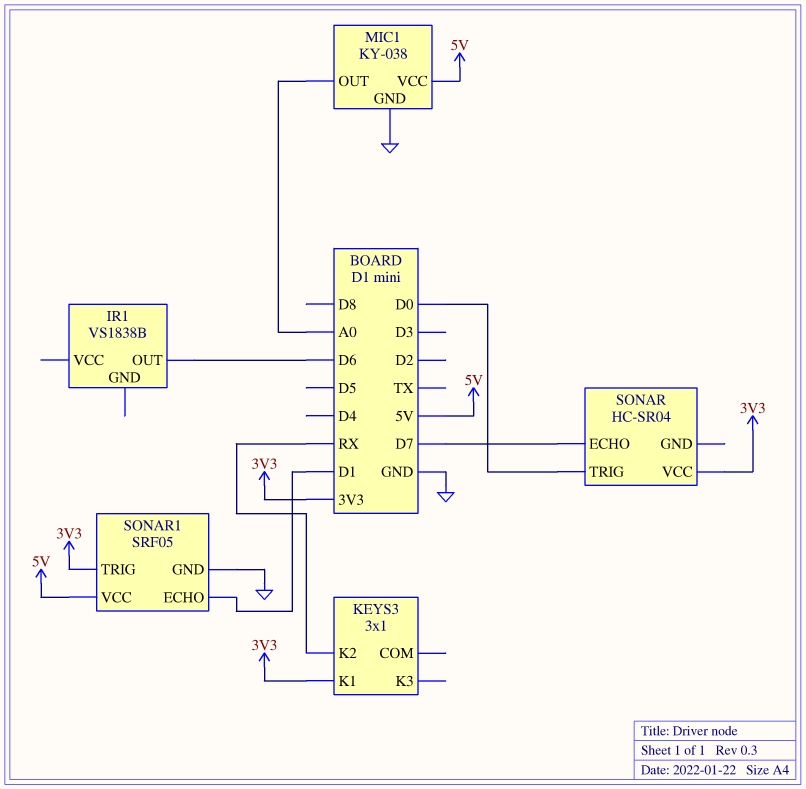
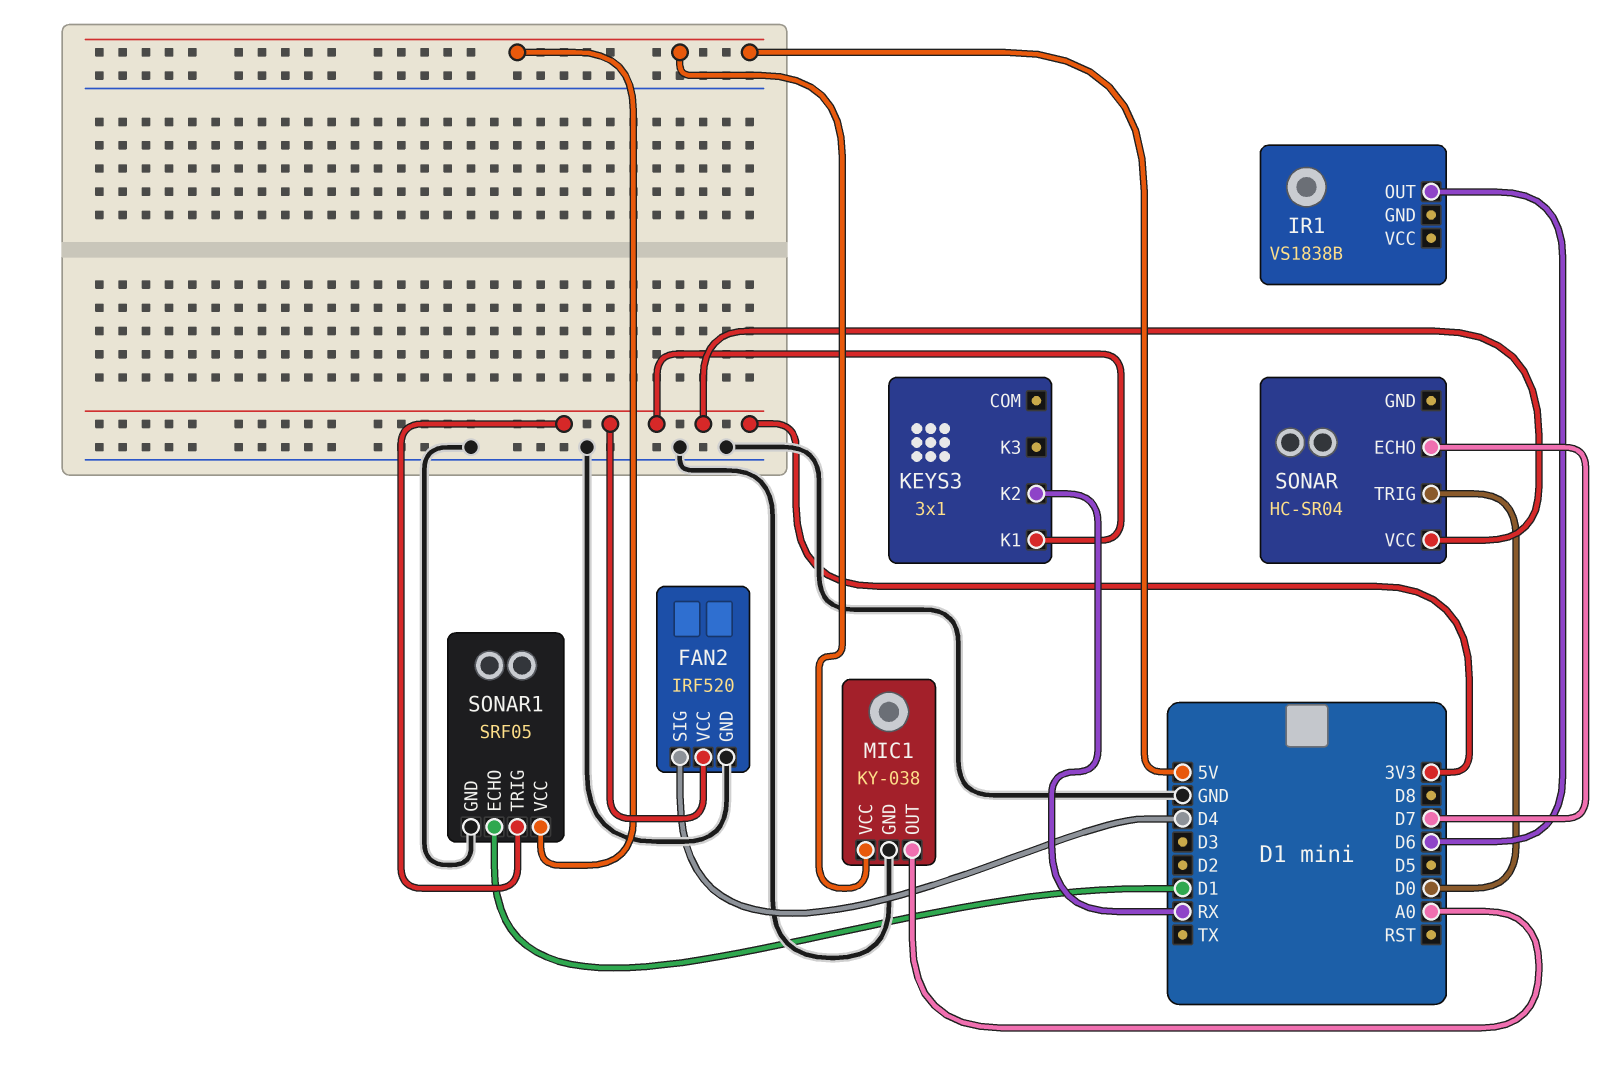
FAN2: none -> IRF520
FAN2 pin GND: none -> GND
FAN2 pin SIG: none -> D4
FAN2 pin VCC: none -> 3V3

